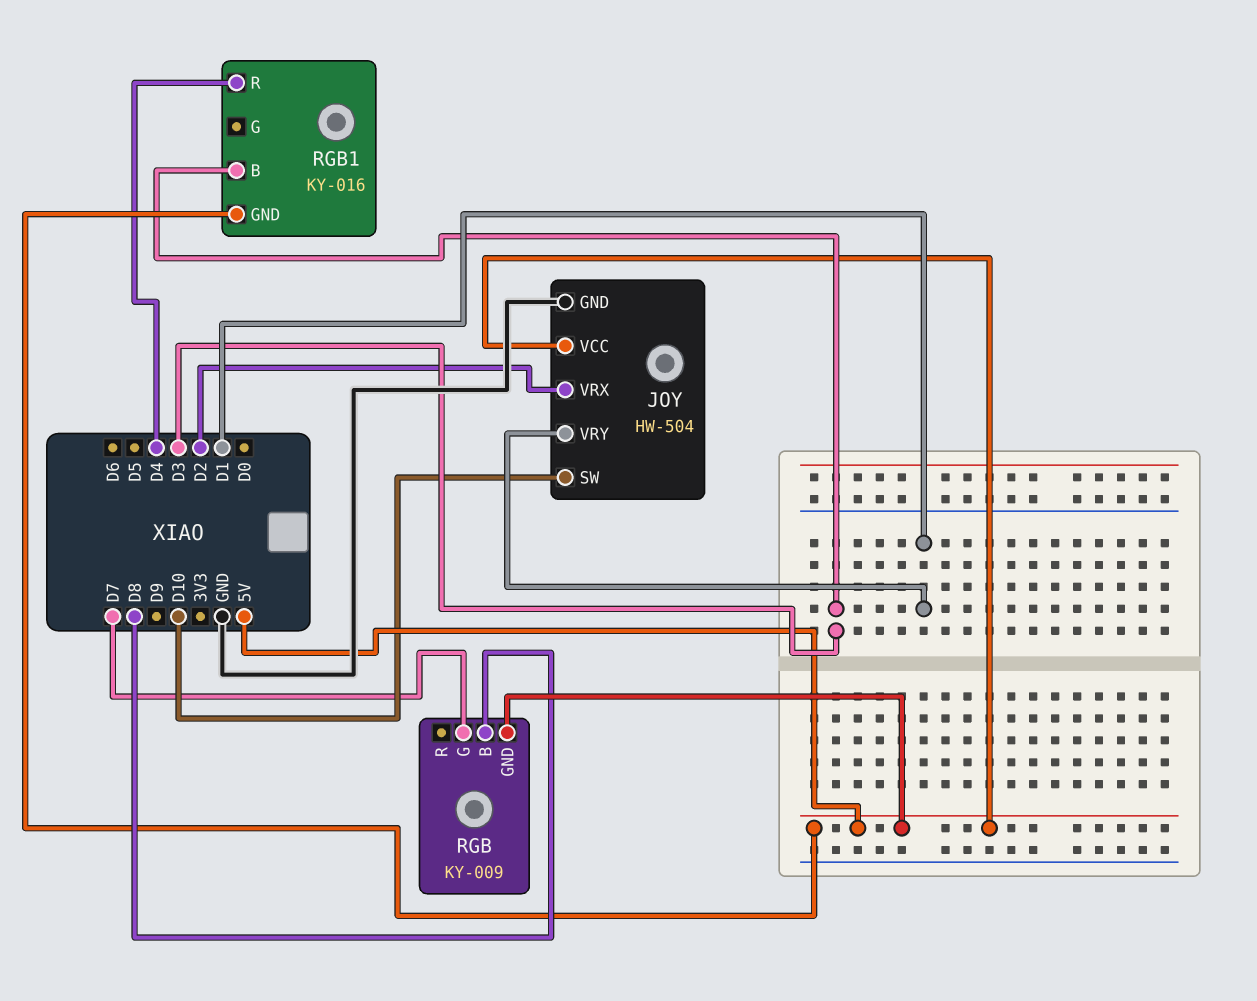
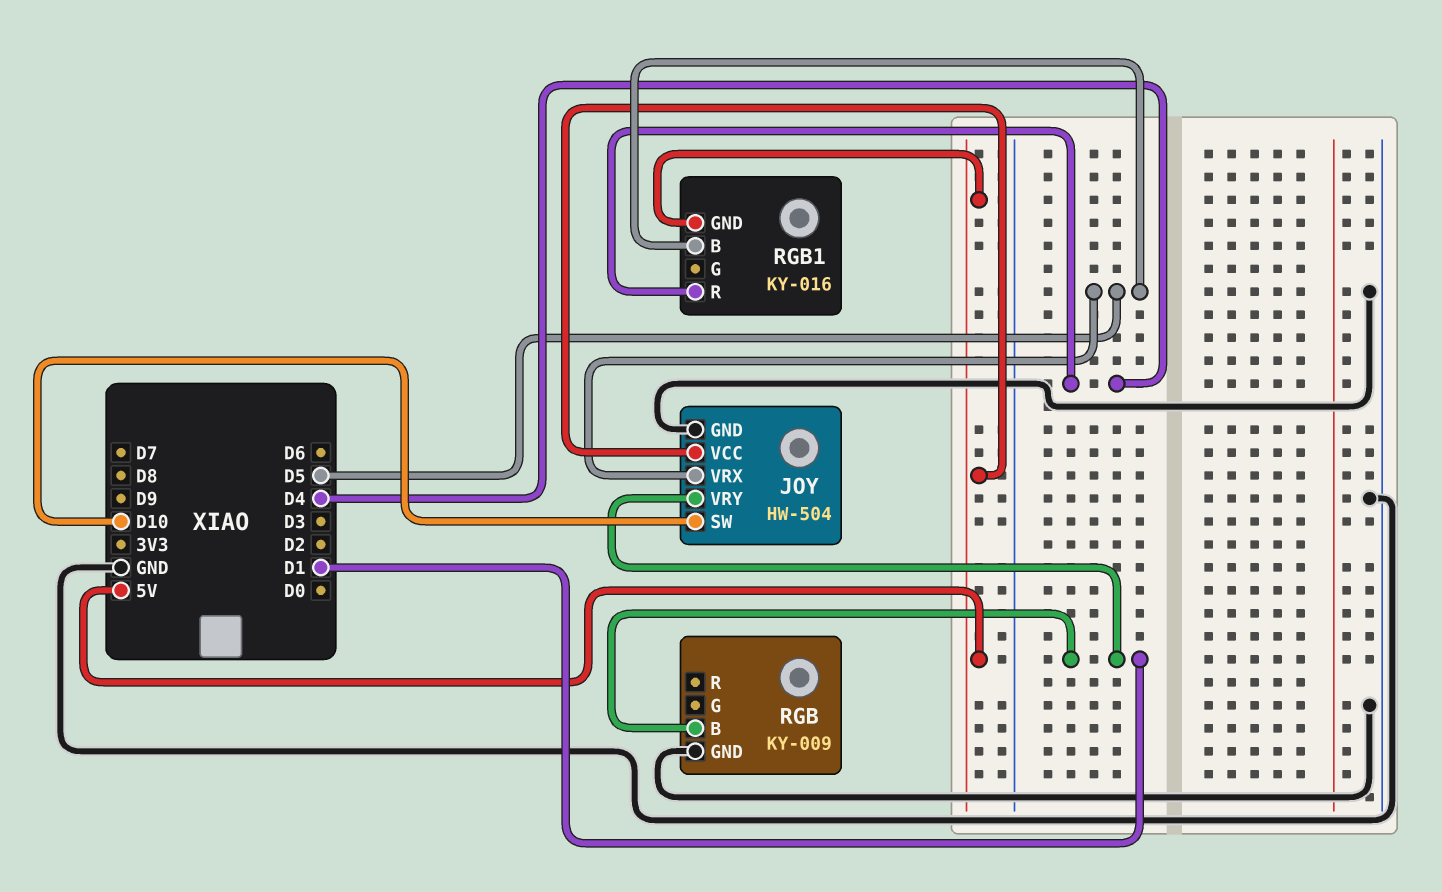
JOY pin VRX: D2 -> D5
RGB pin B: D8 -> D1
RGB pin G: D7 -> none
RGB pin GND: 5V -> GND
RGB1 pin B: D3 -> D5

